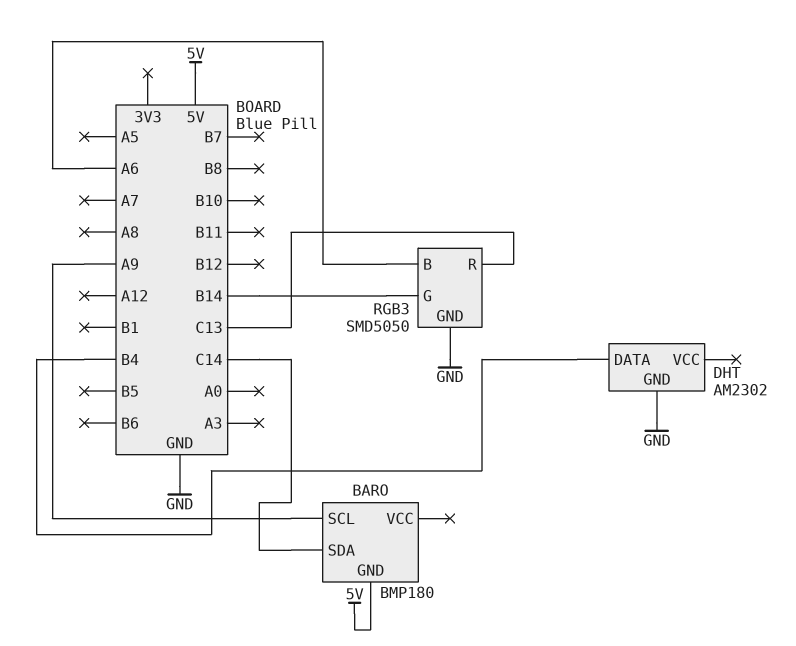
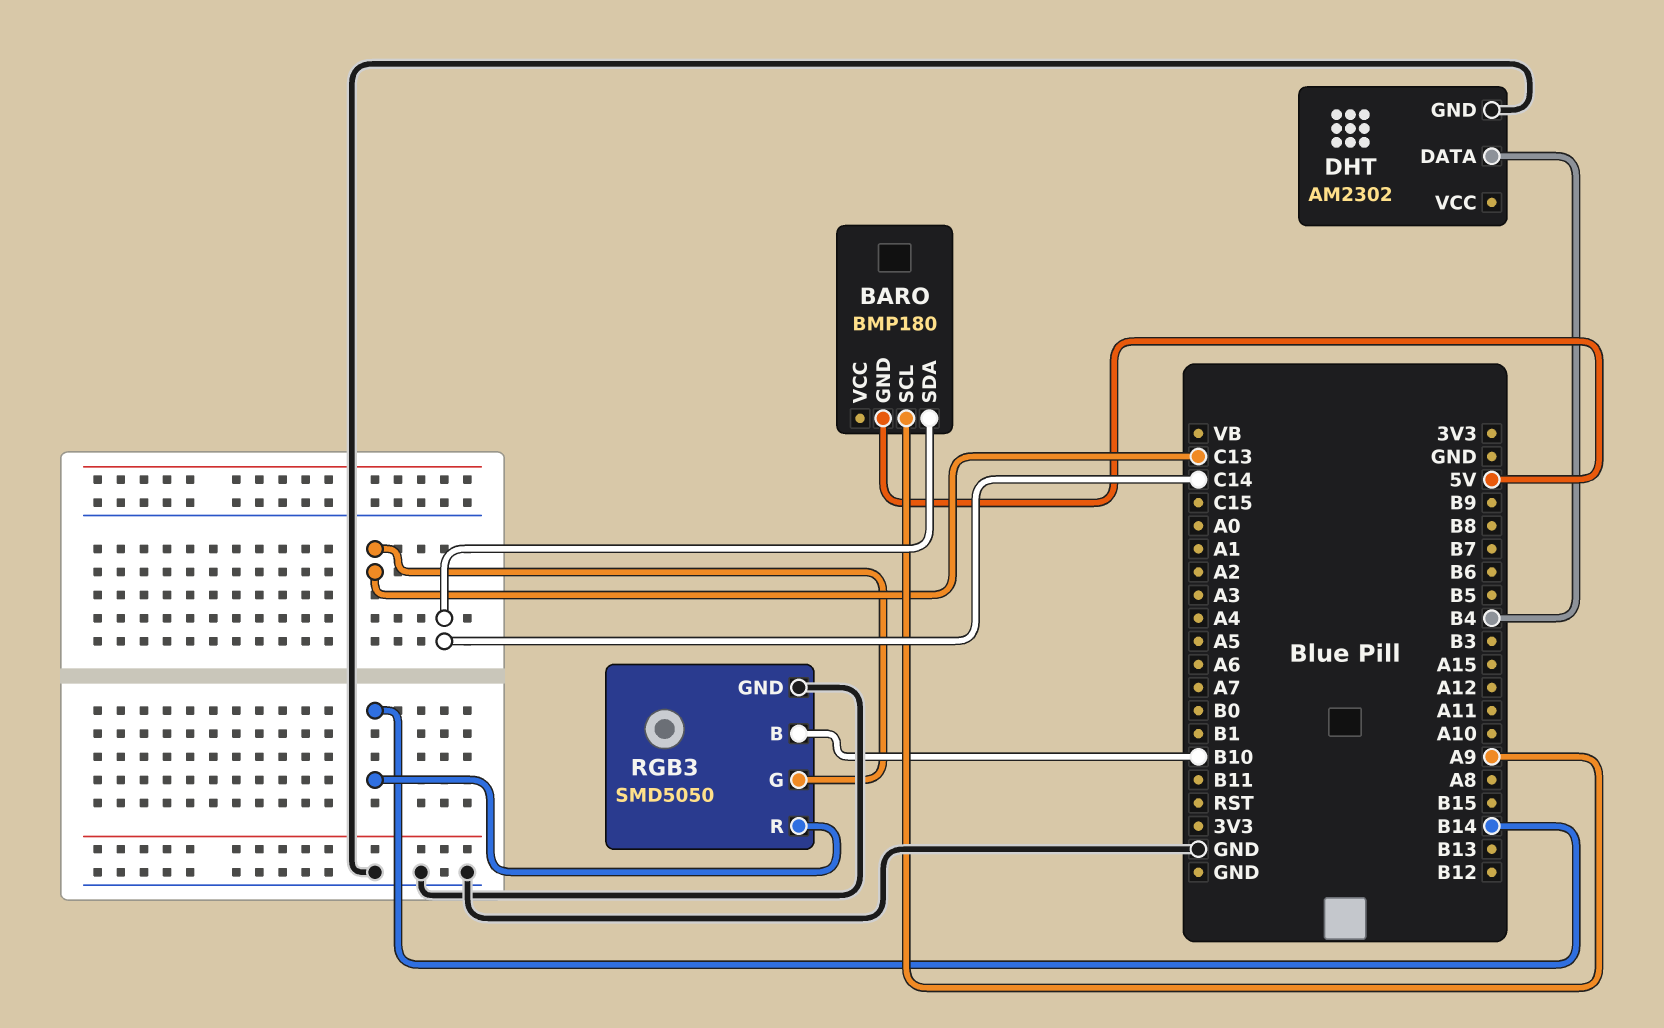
RGB3 pin B: A6 -> B10
RGB3 pin G: B14 -> C13
RGB3 pin R: C13 -> B14

